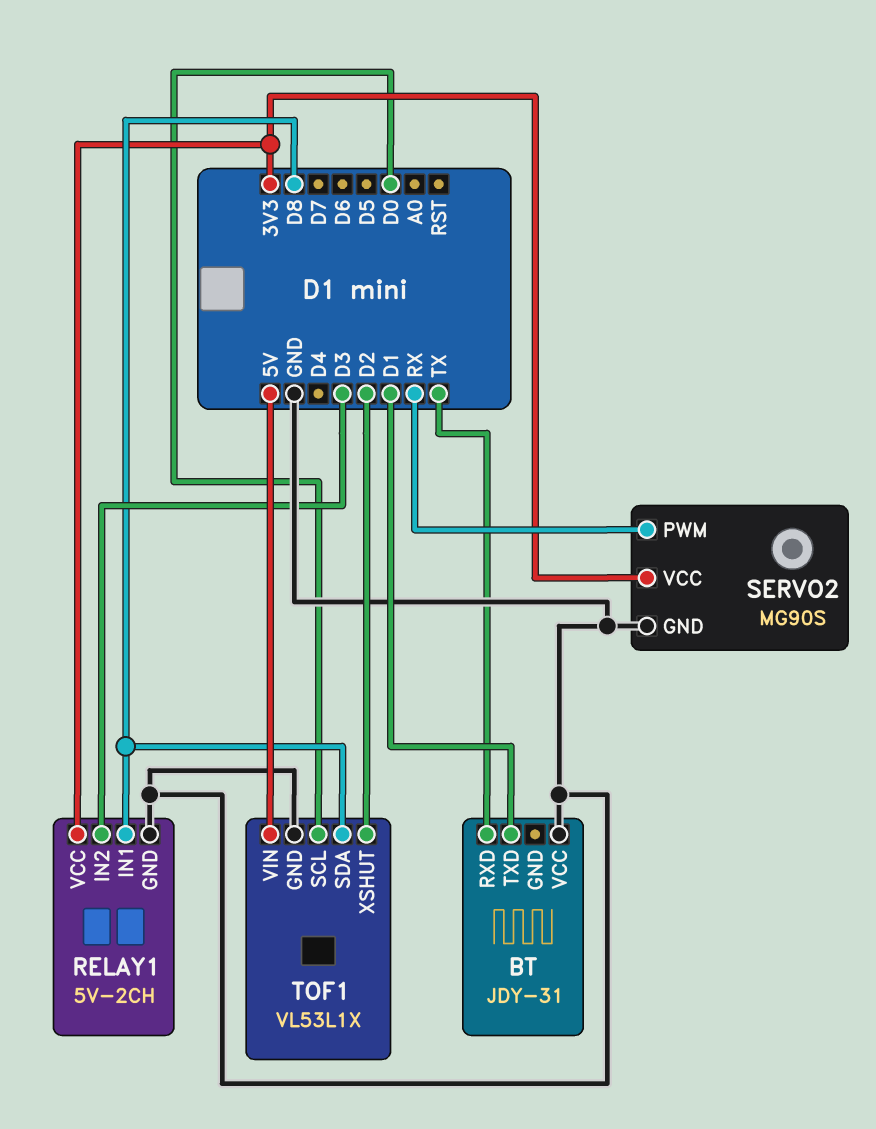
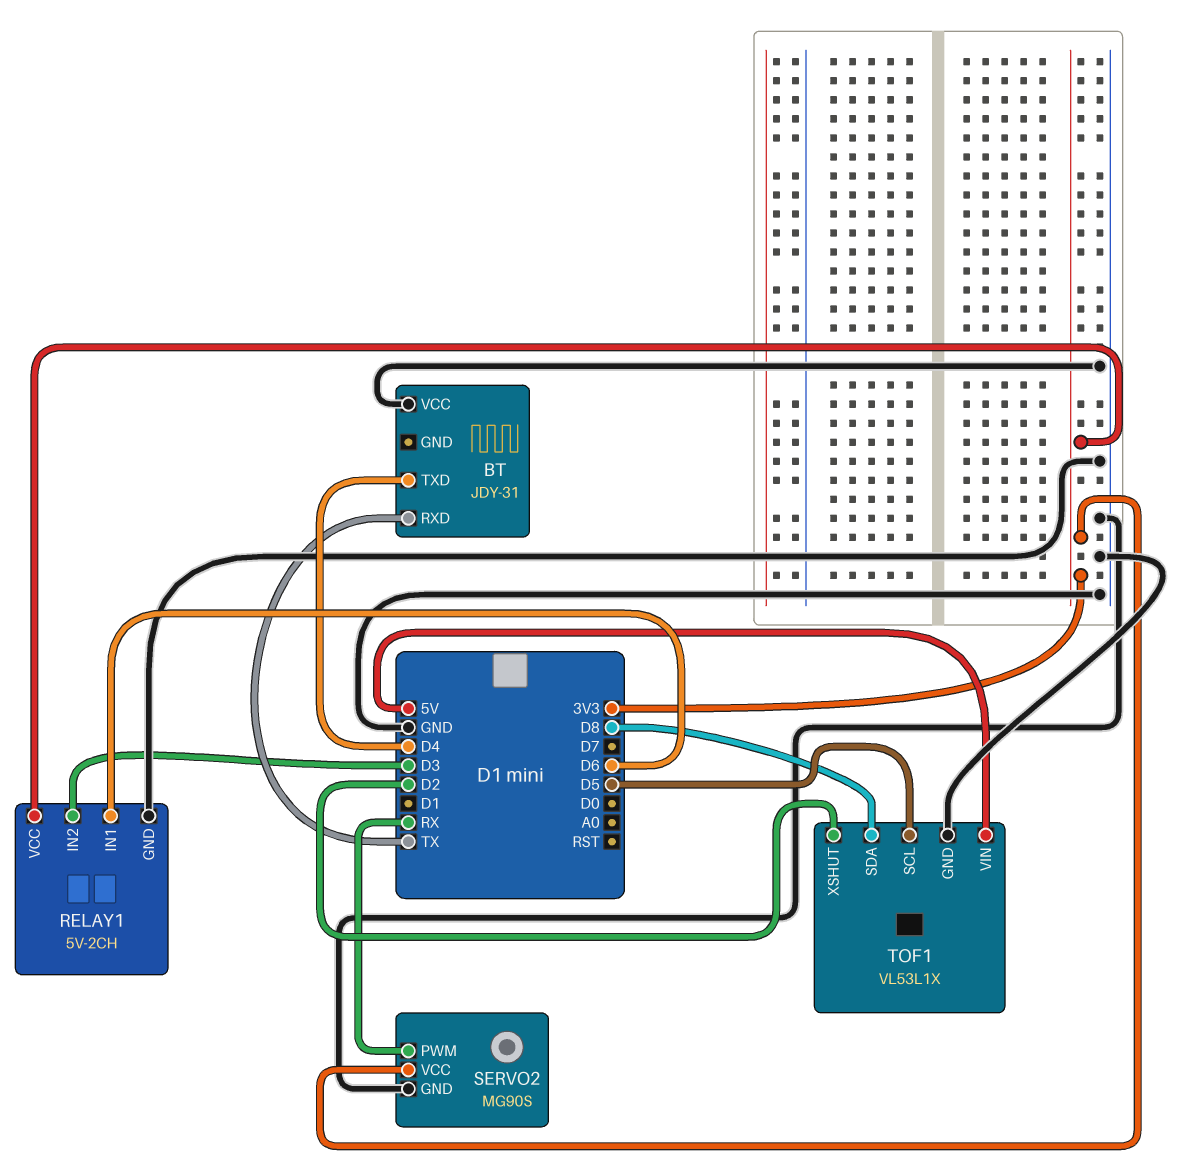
BT pin TXD: D1 -> D4
RELAY1 pin IN1: D8 -> D6
TOF1 pin SCL: D0 -> D5

